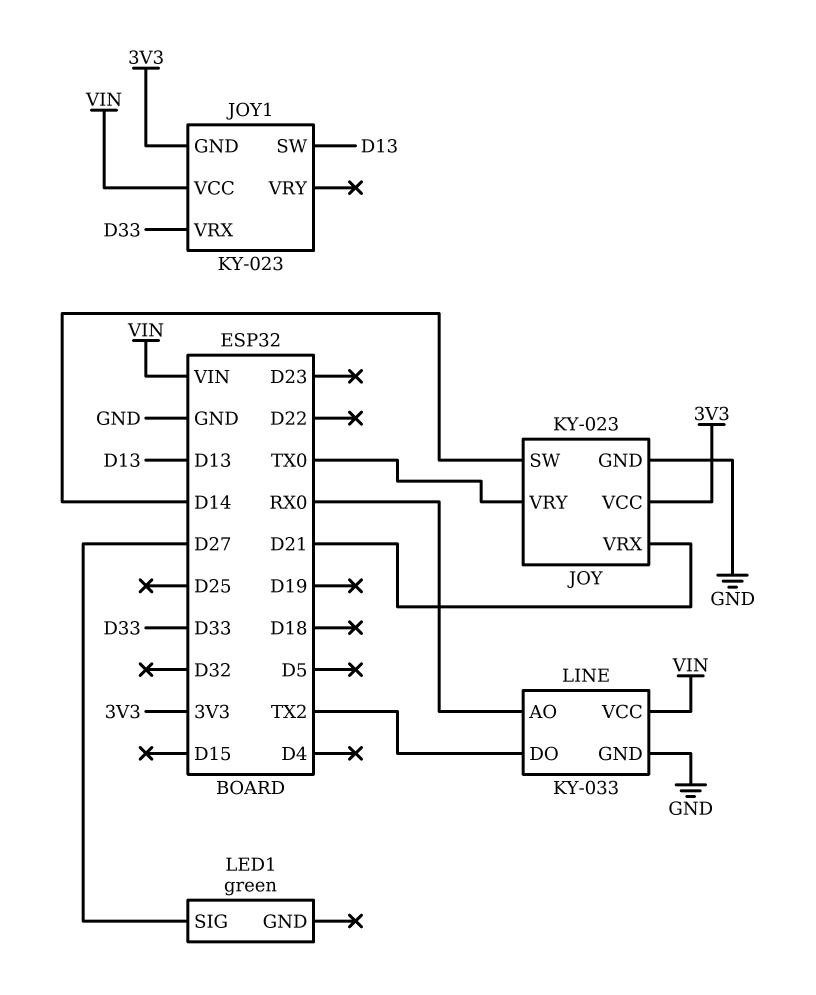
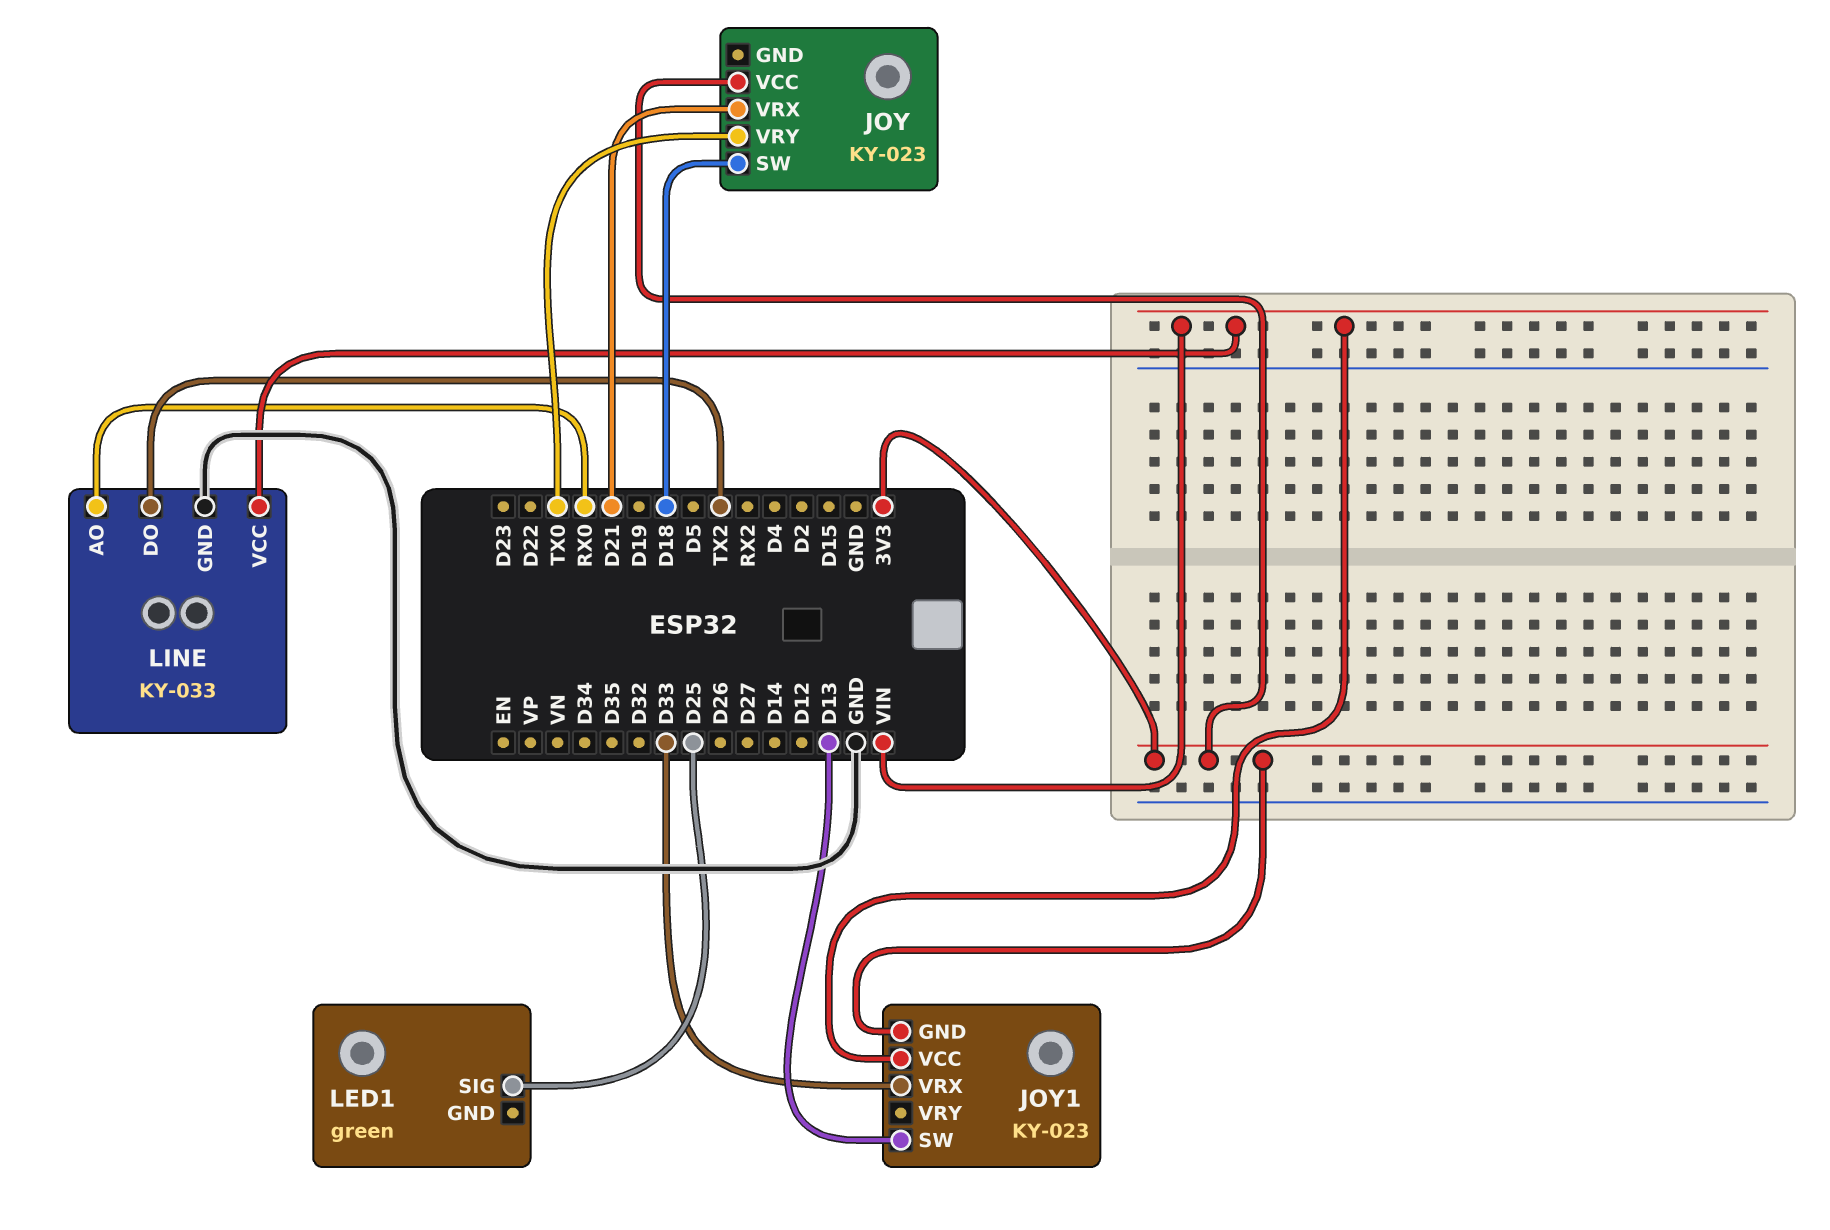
JOY pin GND: GND -> none
JOY pin SW: D14 -> D18
LED1 pin SIG: D27 -> D25

